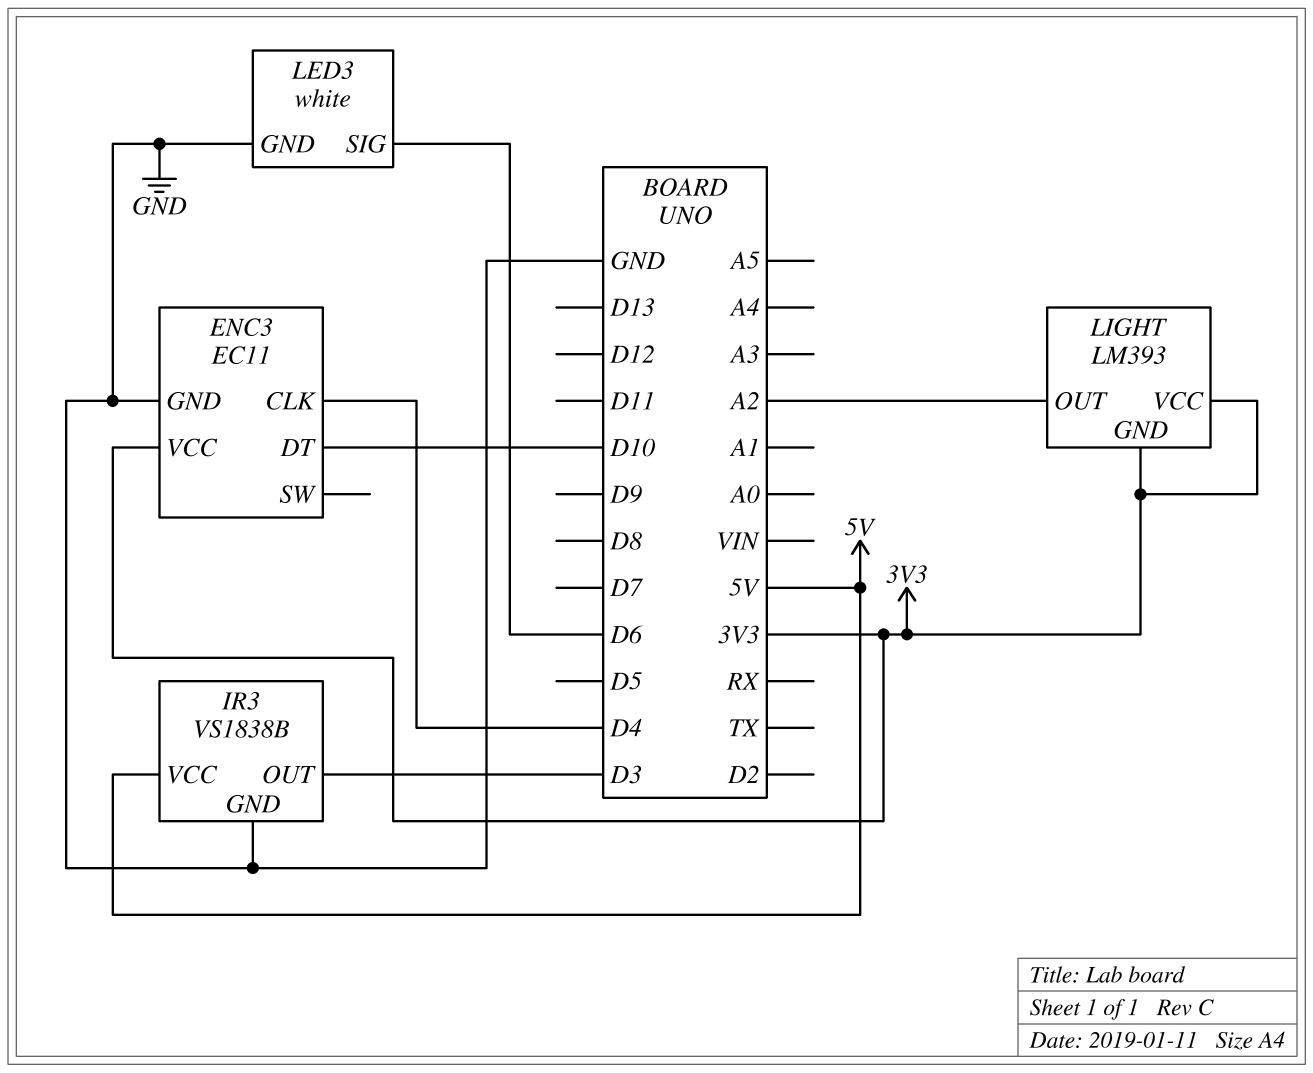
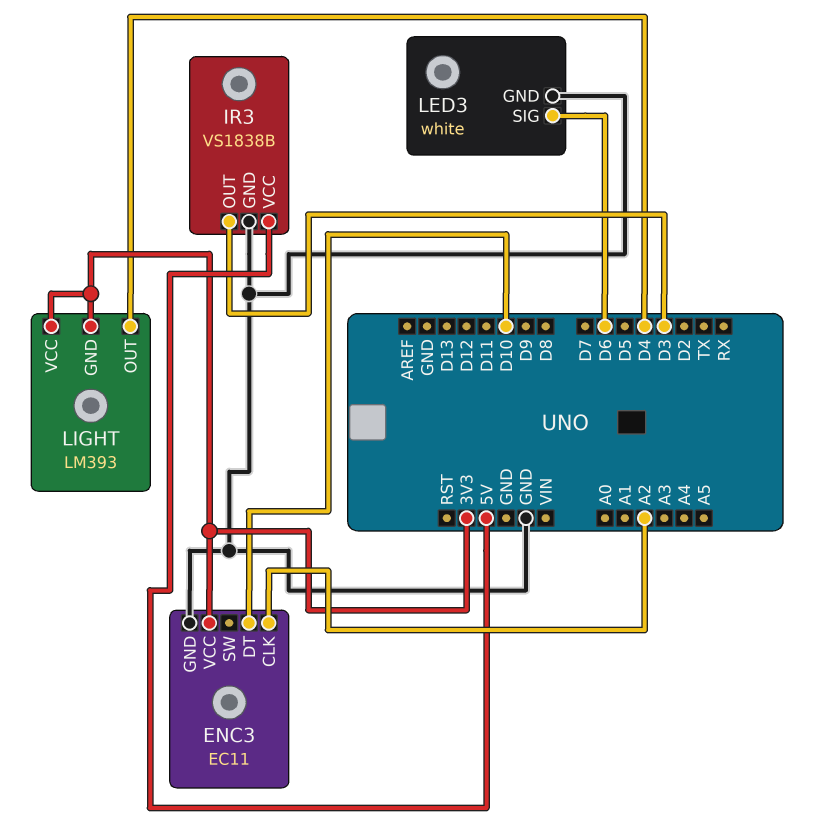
ENC3 pin CLK: D4 -> A2
LIGHT pin OUT: A2 -> D4

